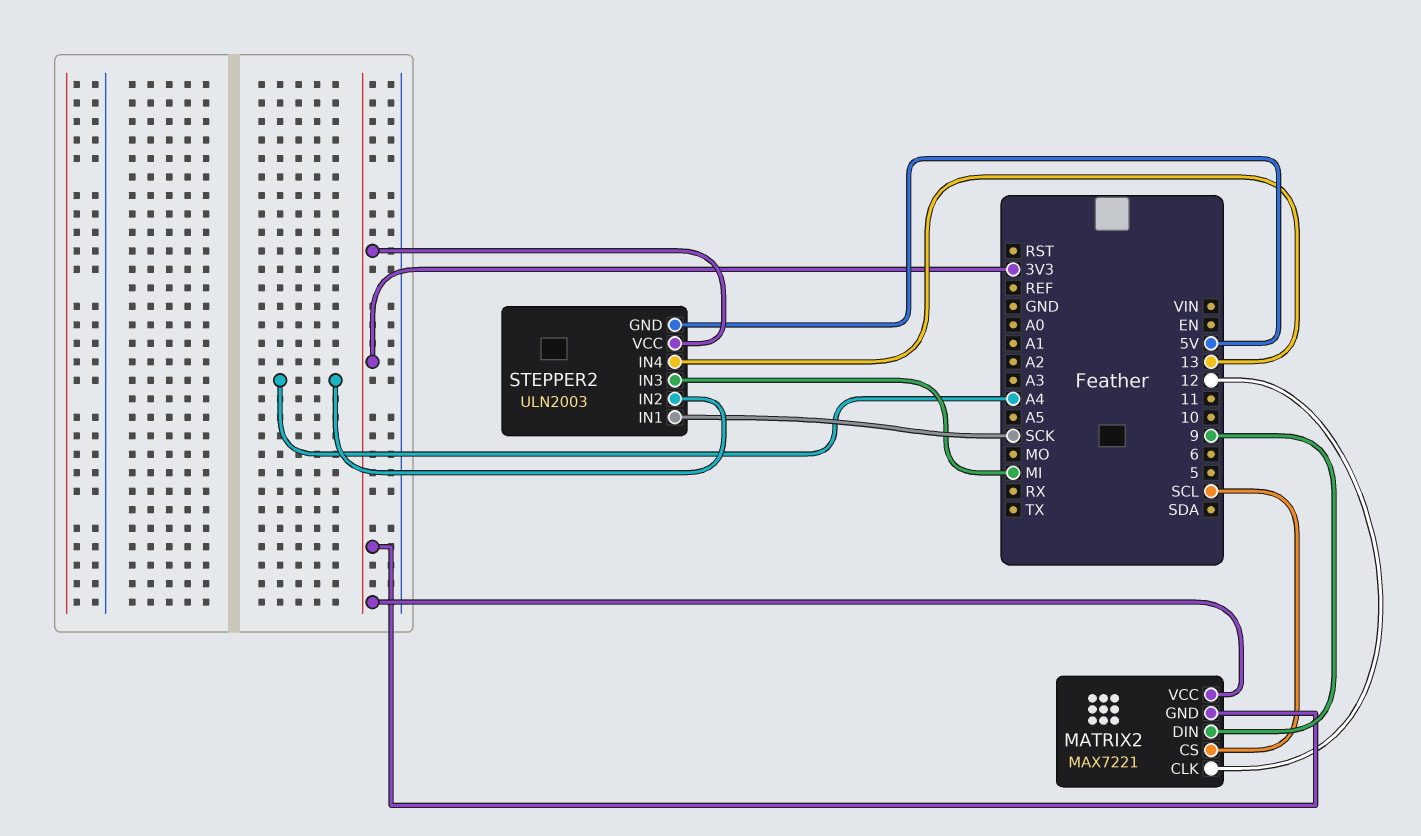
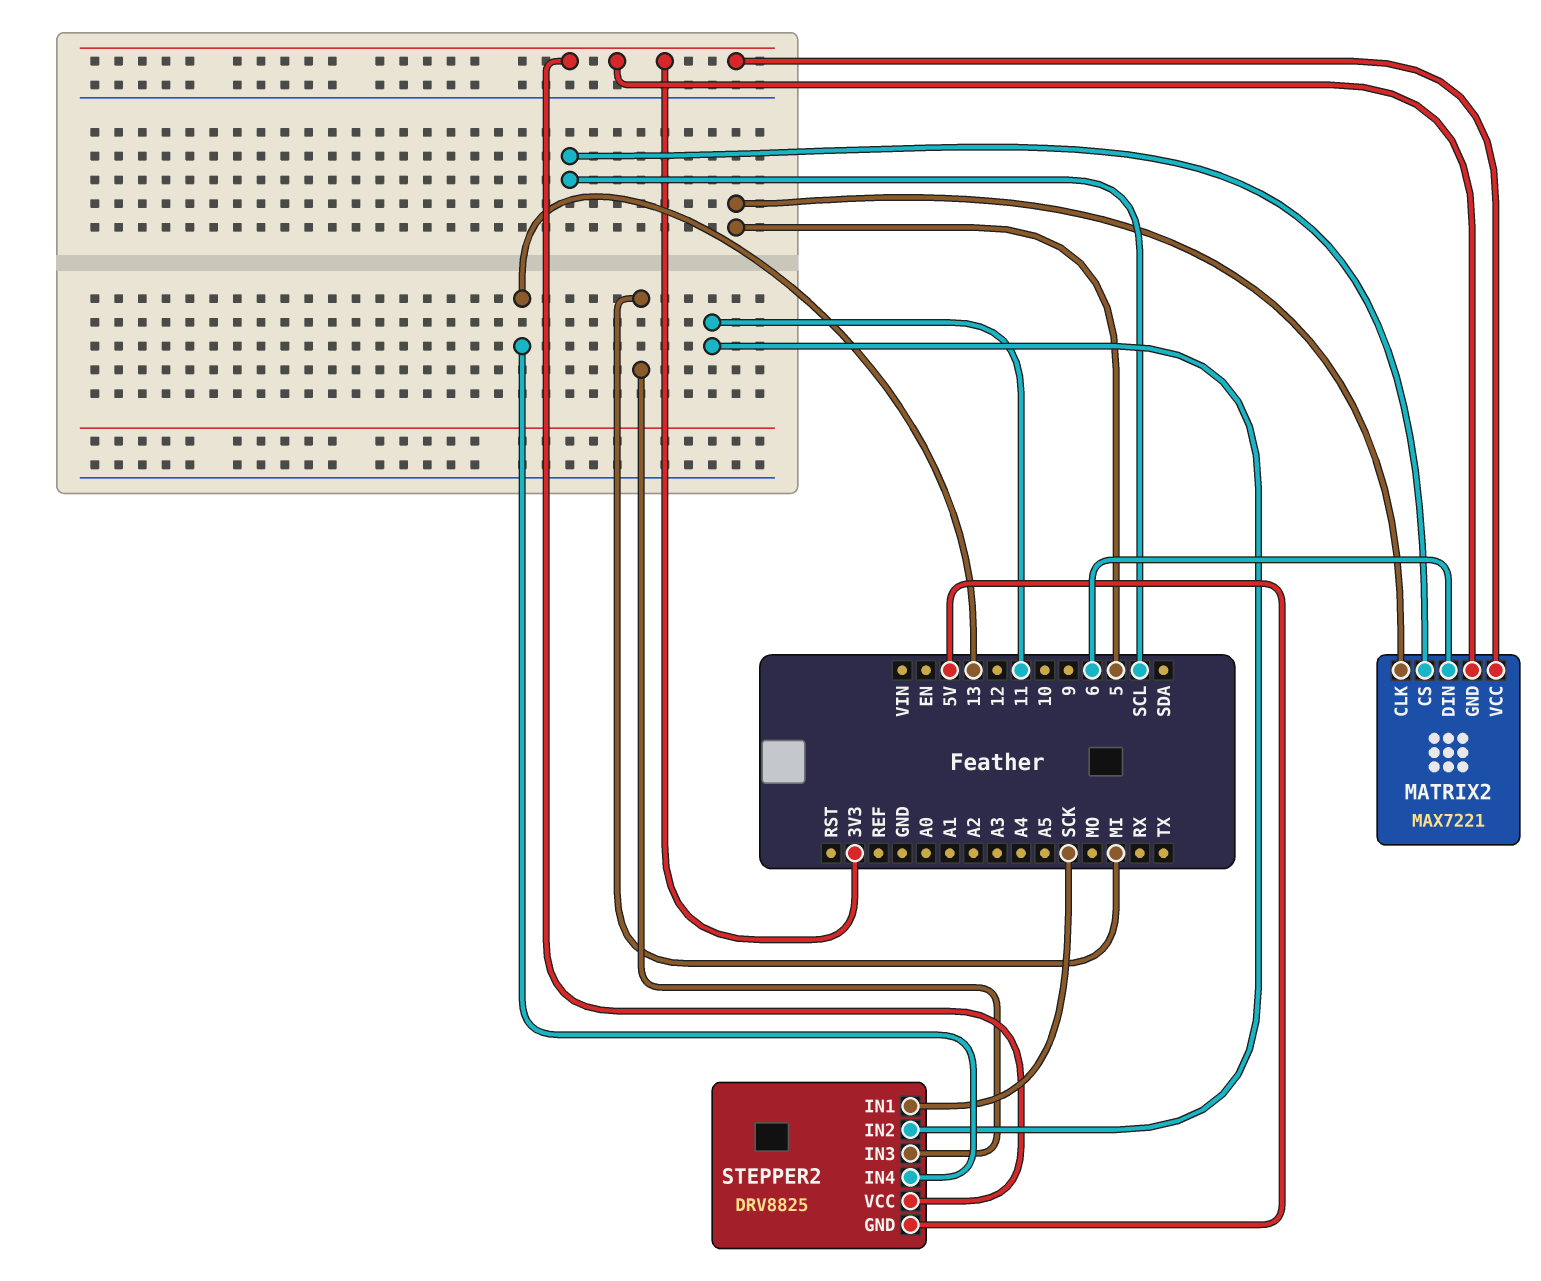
MATRIX2 pin CLK: 12 -> 5
MATRIX2 pin DIN: 9 -> 6
STEPPER2: ULN2003 -> DRV8825
STEPPER2 pin IN2: A4 -> 11

